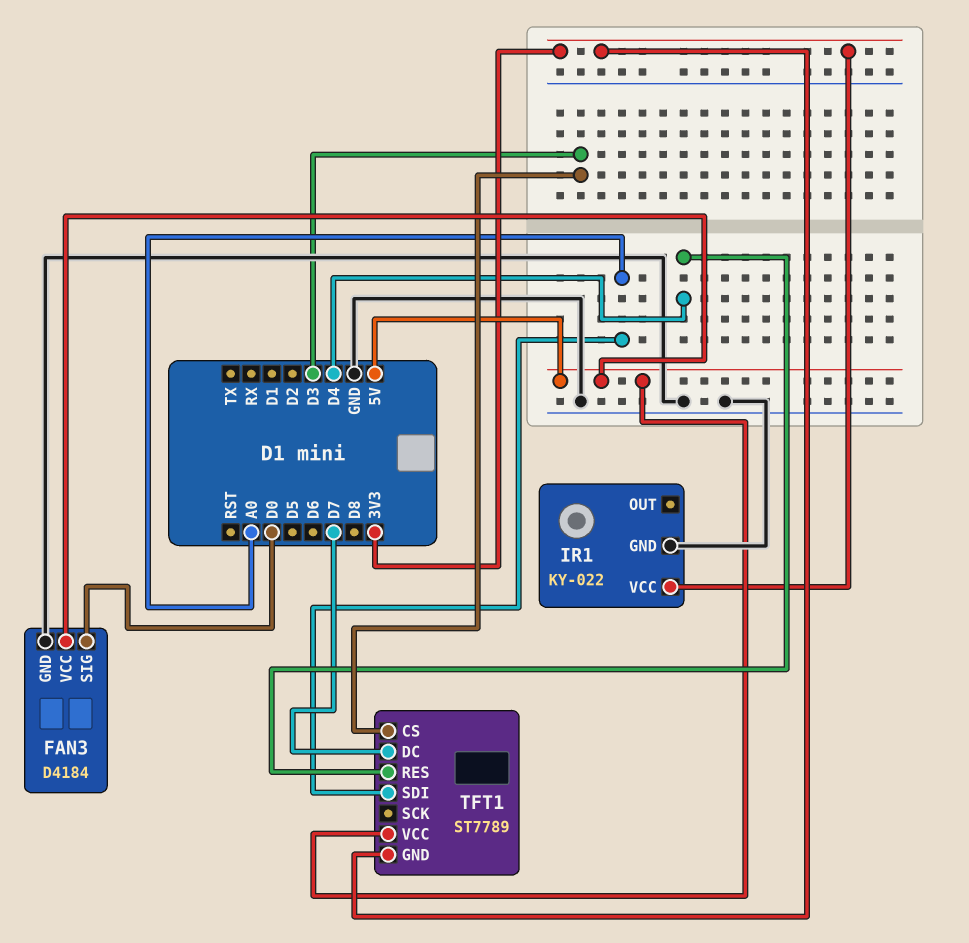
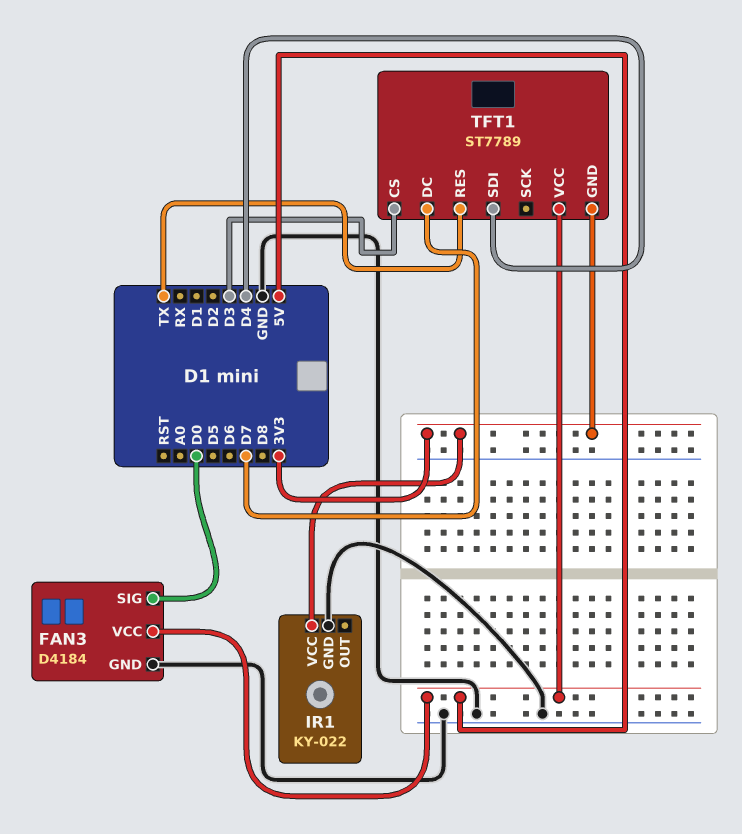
TFT1 pin RES: D4 -> TX
TFT1 pin SDI: A0 -> D4

